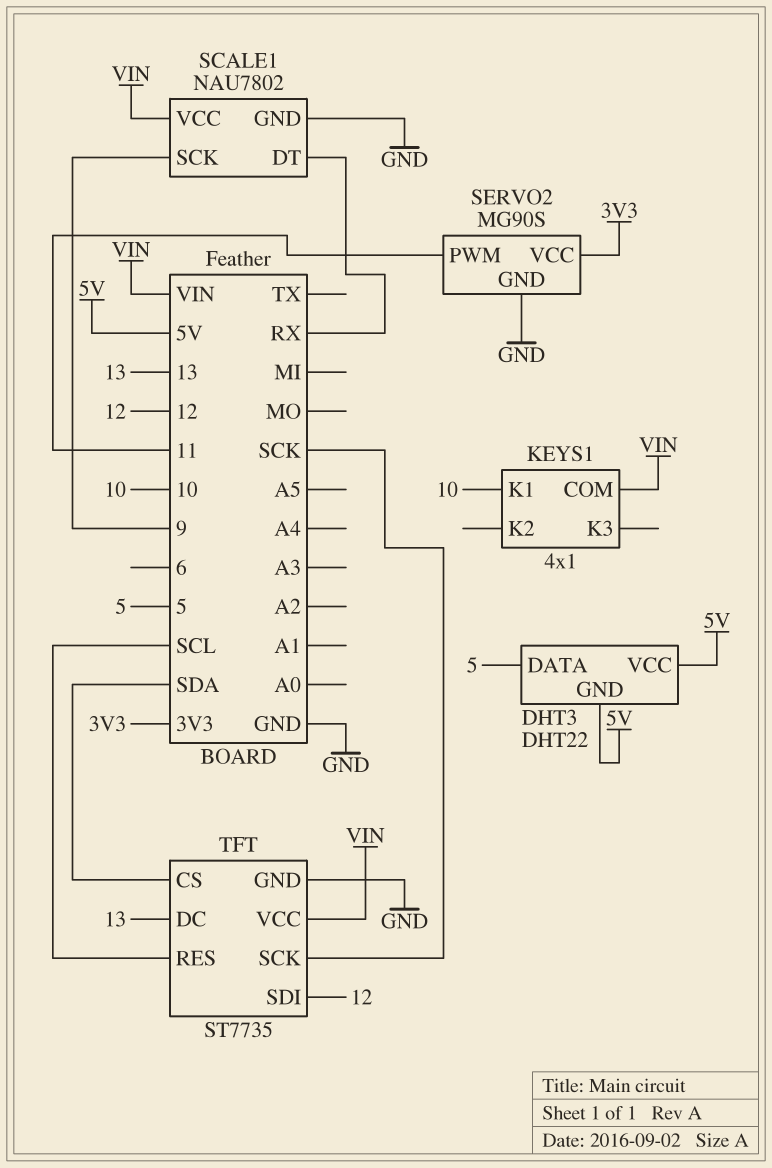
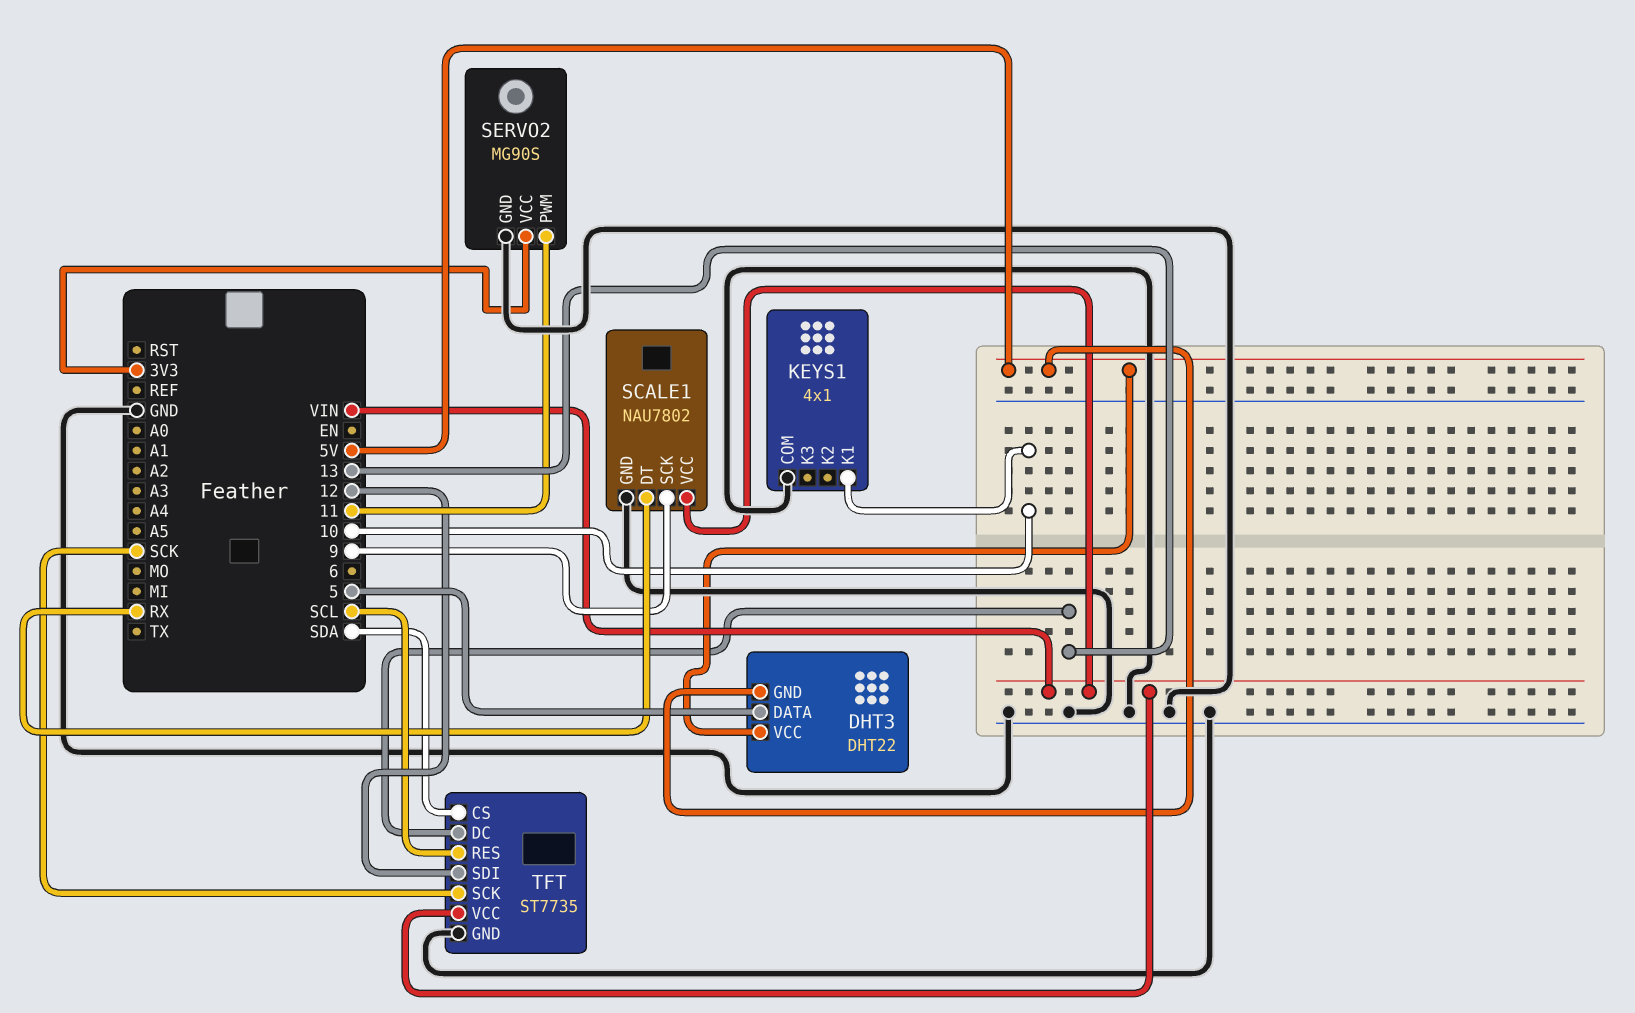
KEYS1 pin COM: VIN -> GND

